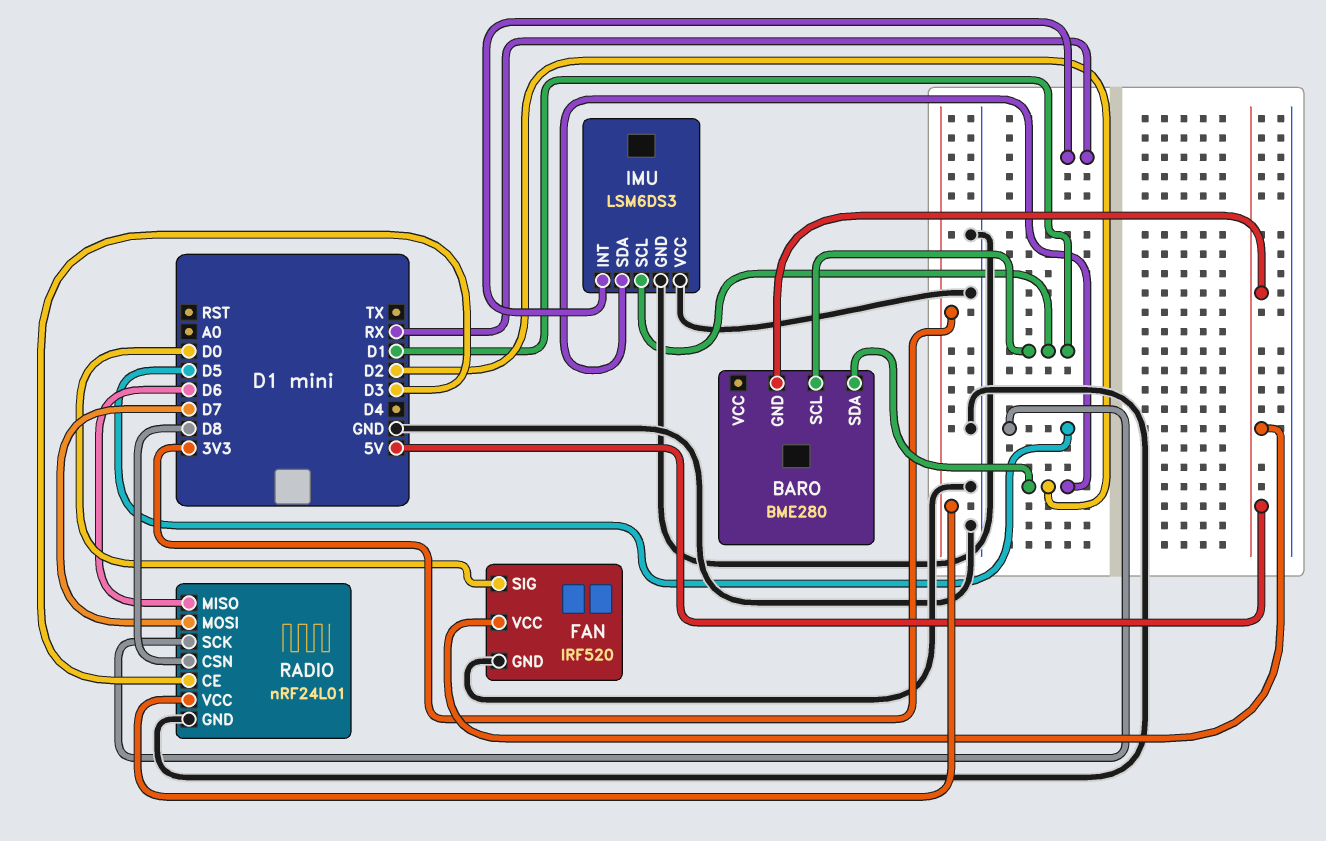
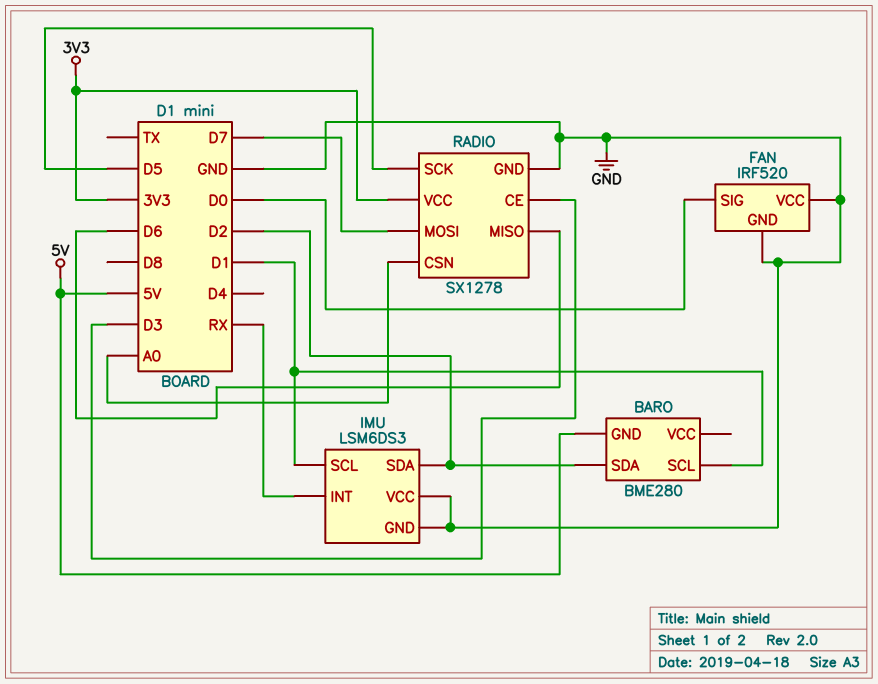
FAN pin VCC: 5V -> GND
RADIO: nRF24L01 -> SX1278
RADIO pin CSN: D8 -> A0

